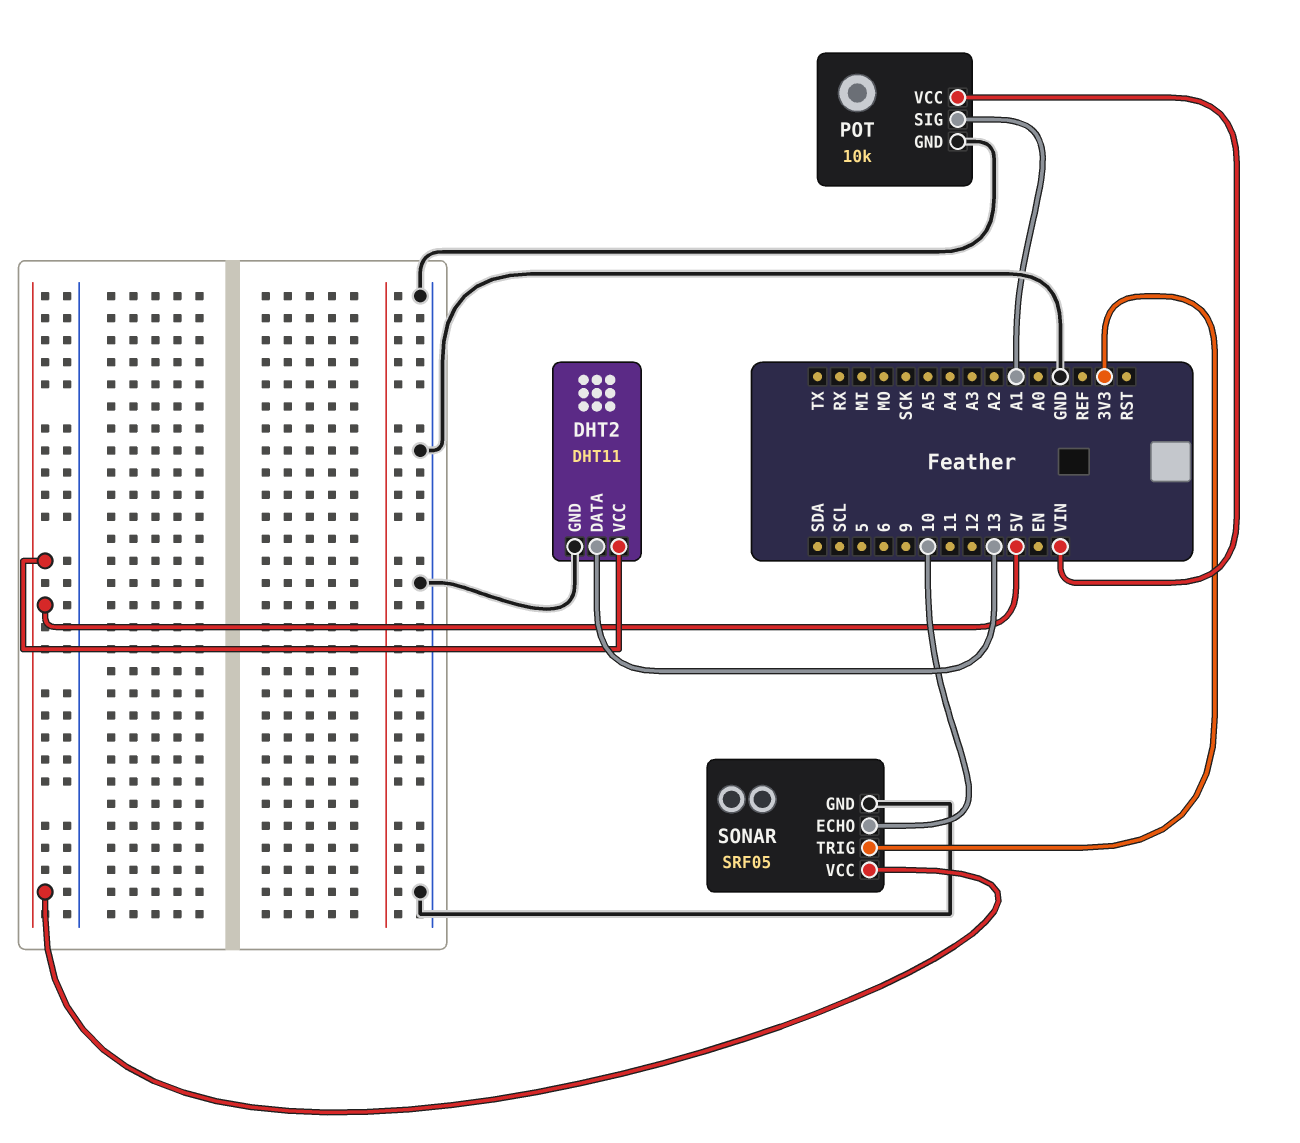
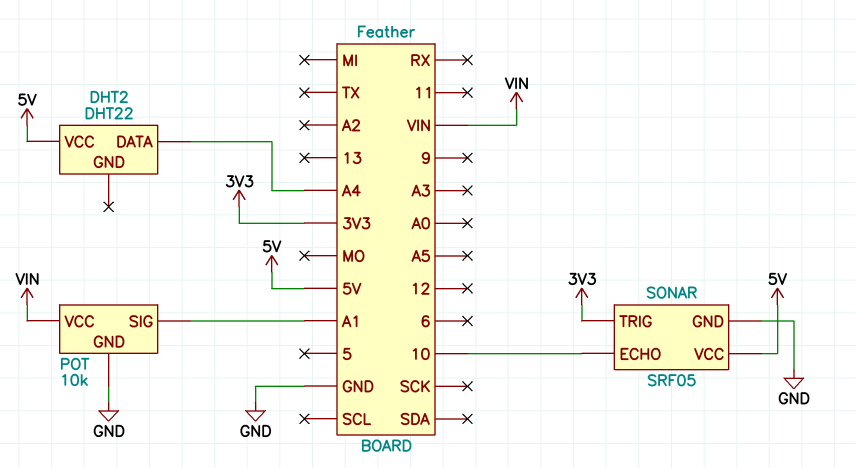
DHT2: DHT11 -> DHT22
DHT2 pin DATA: 13 -> A4
DHT2 pin GND: GND -> none

